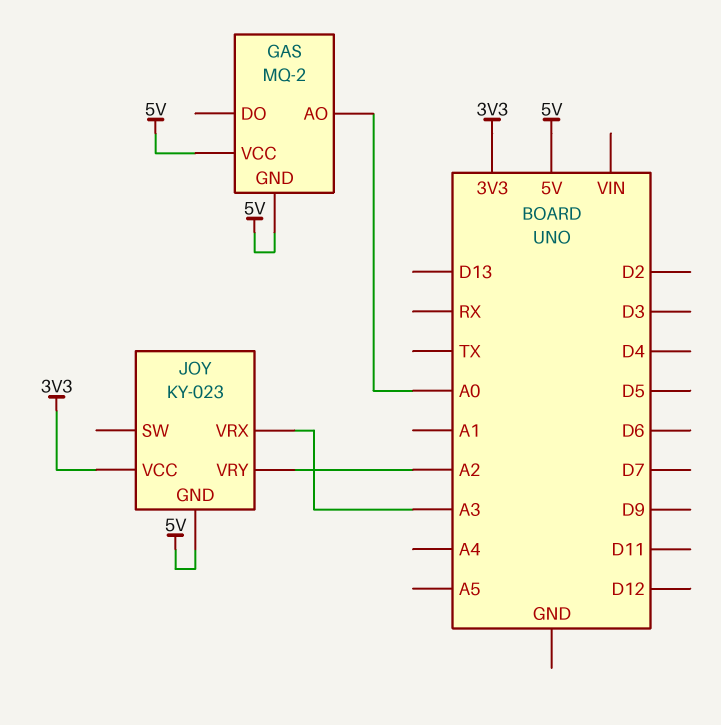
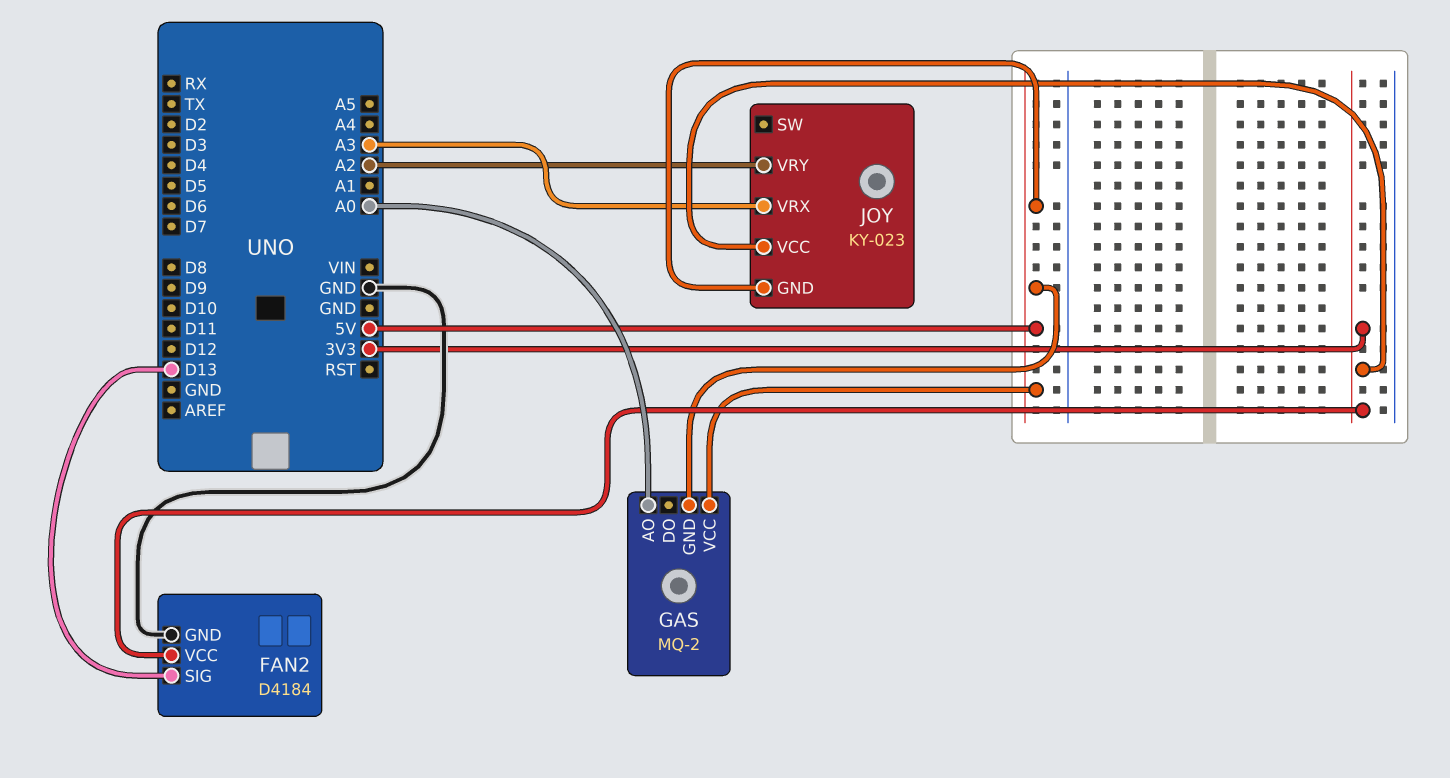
FAN2: none -> D4184
FAN2 pin GND: none -> GND
FAN2 pin SIG: none -> D13
FAN2 pin VCC: none -> 3V3

